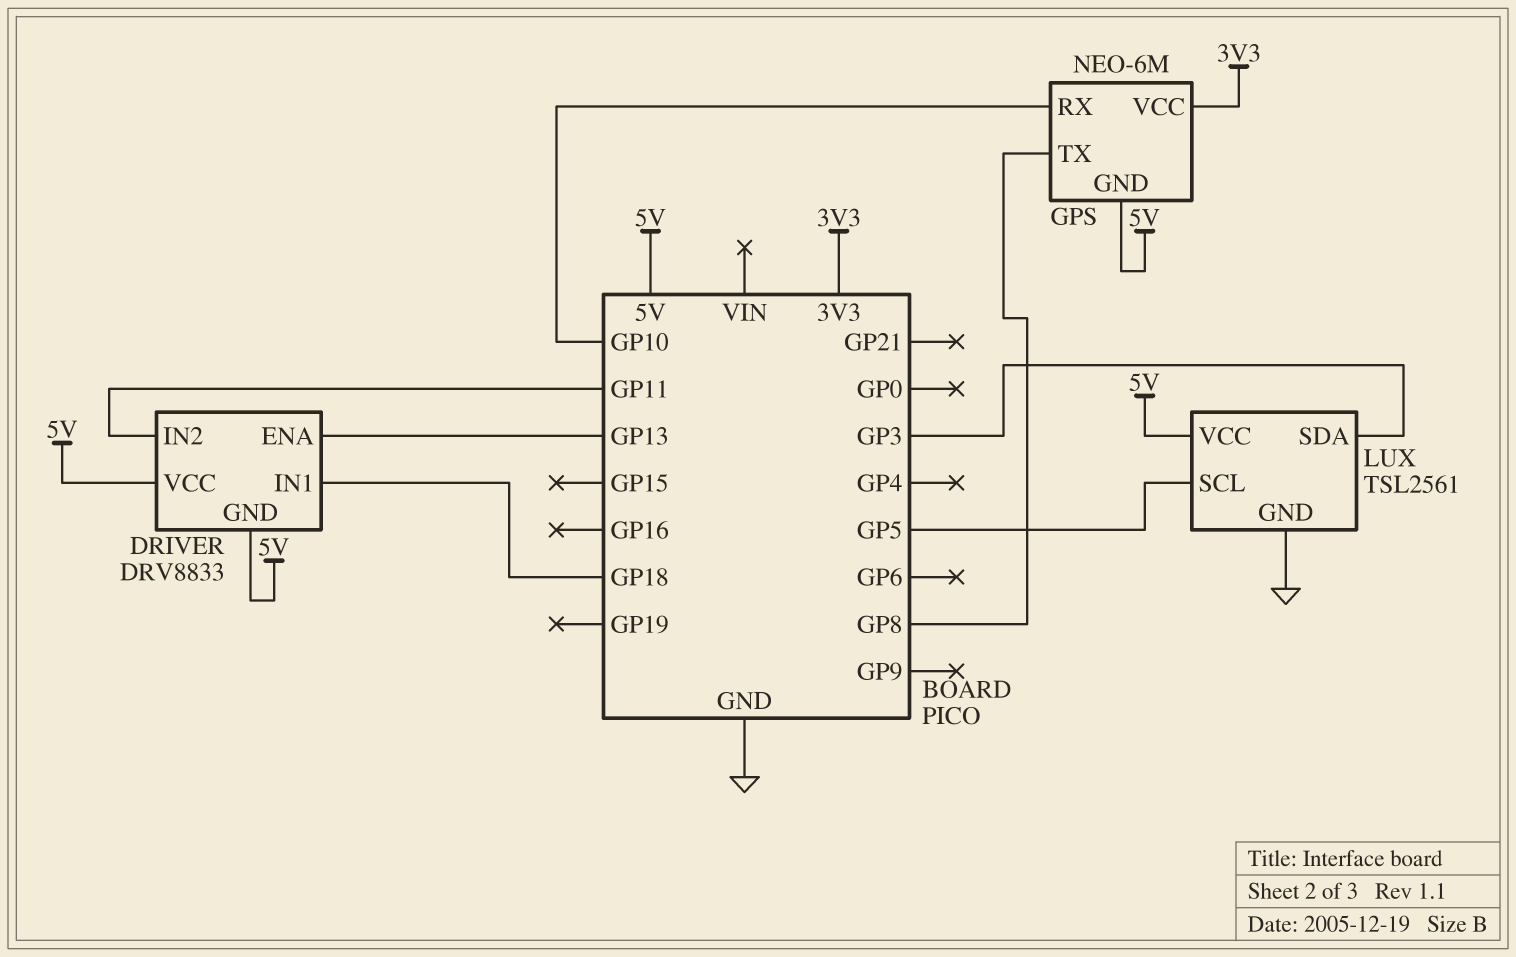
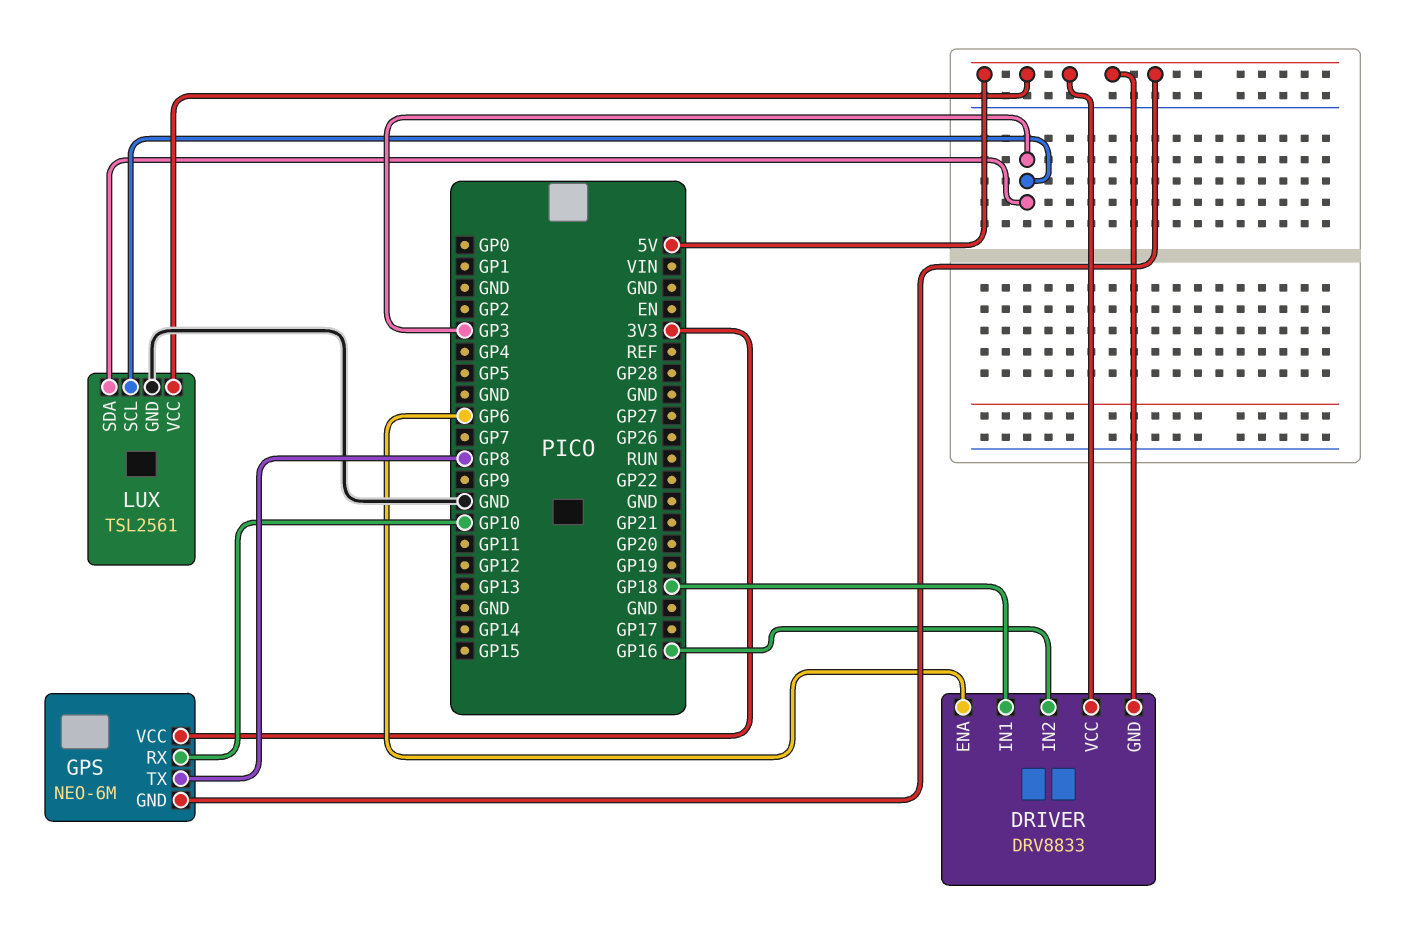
DRIVER pin ENA: GP13 -> GP6
DRIVER pin IN2: GP11 -> GP16
LUX pin SCL: GP5 -> GP3

